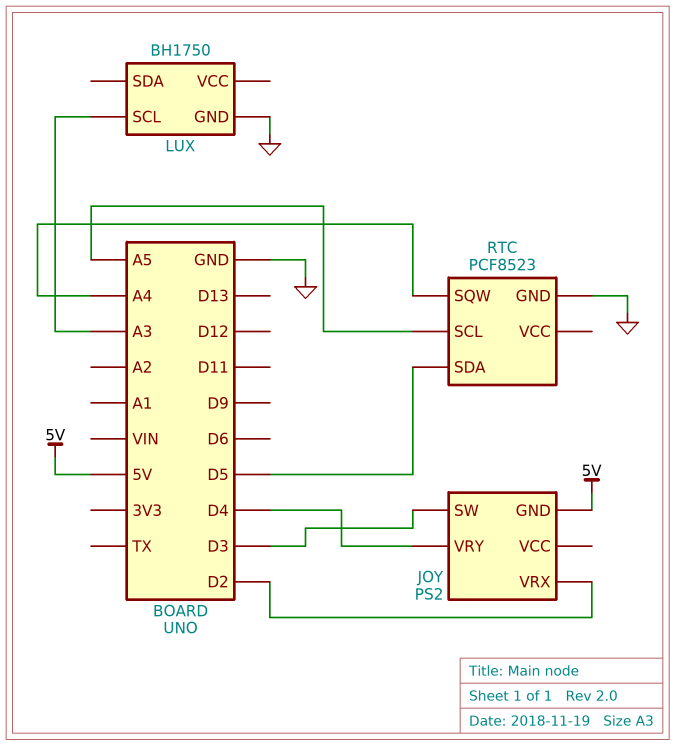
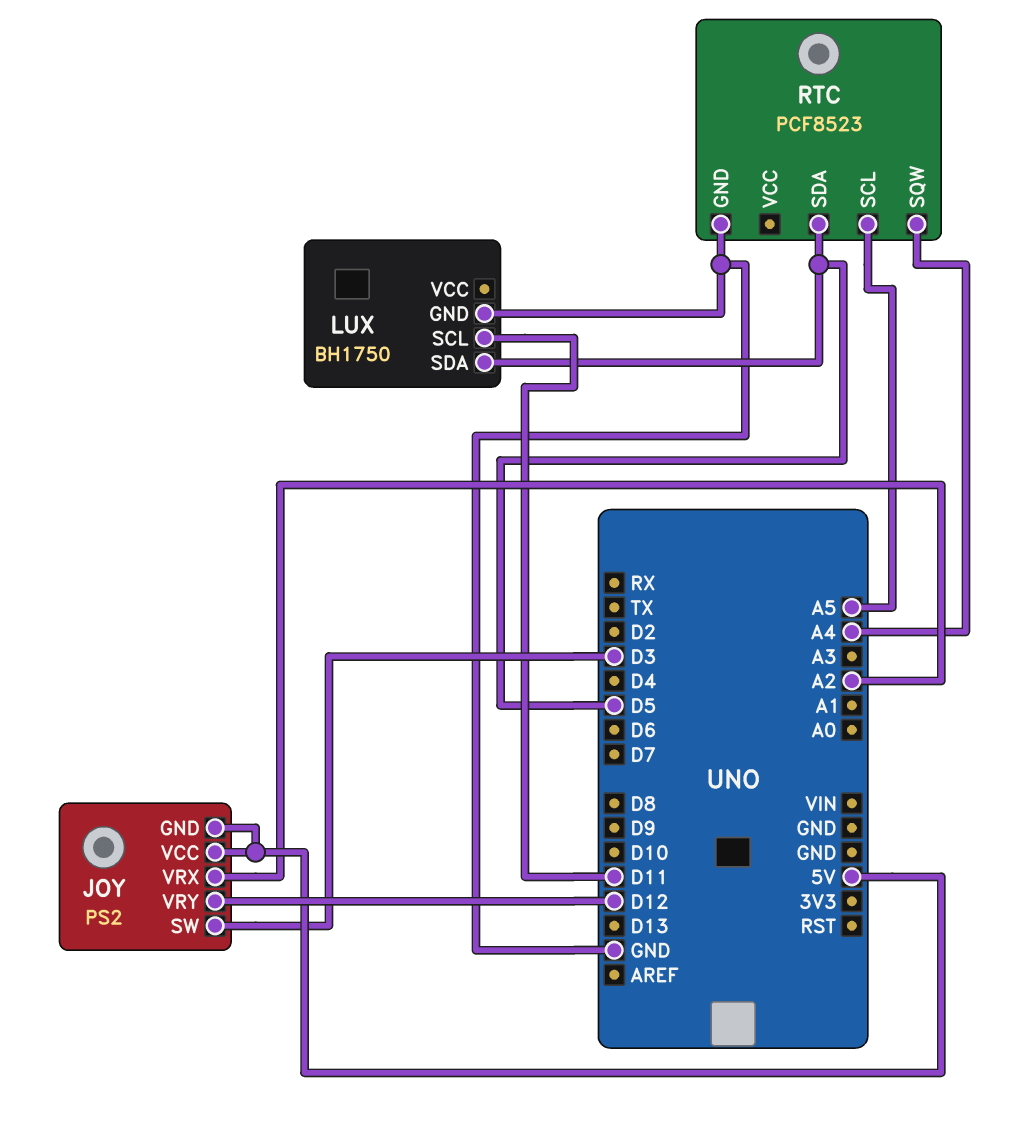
JOY pin VCC: none -> 5V
JOY pin VRX: D2 -> A2
JOY pin VRY: D4 -> D12
LUX pin SCL: A3 -> D11
LUX pin SDA: none -> D5

